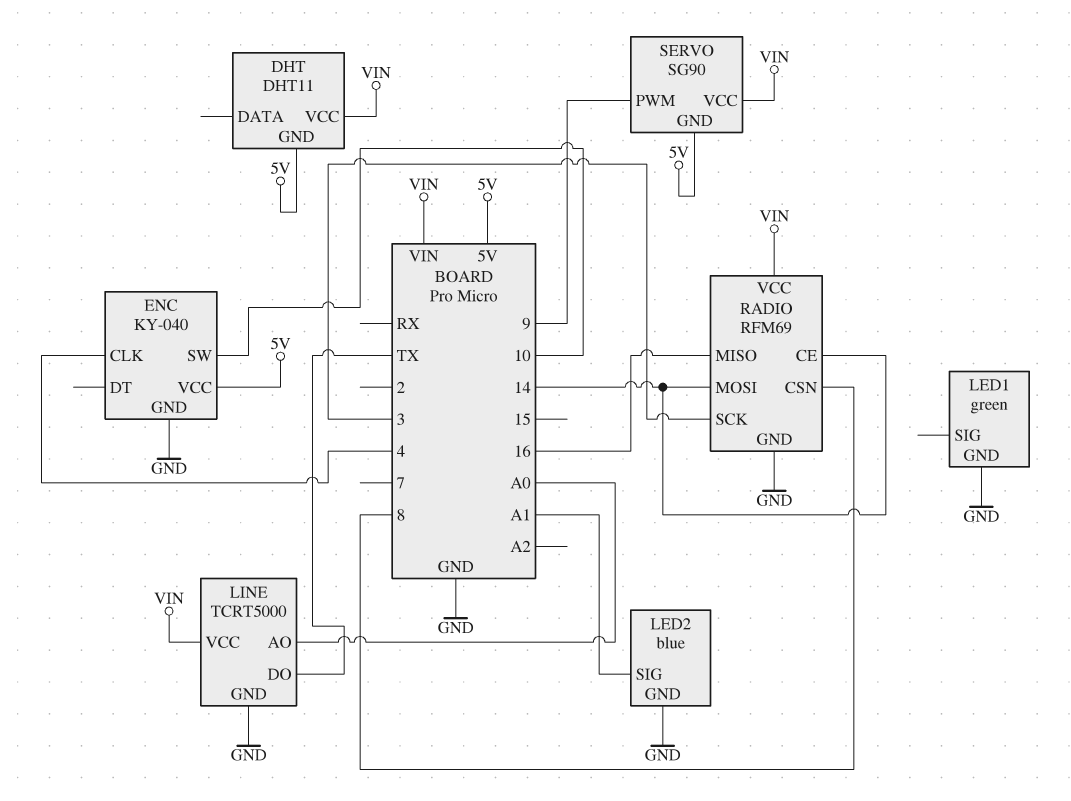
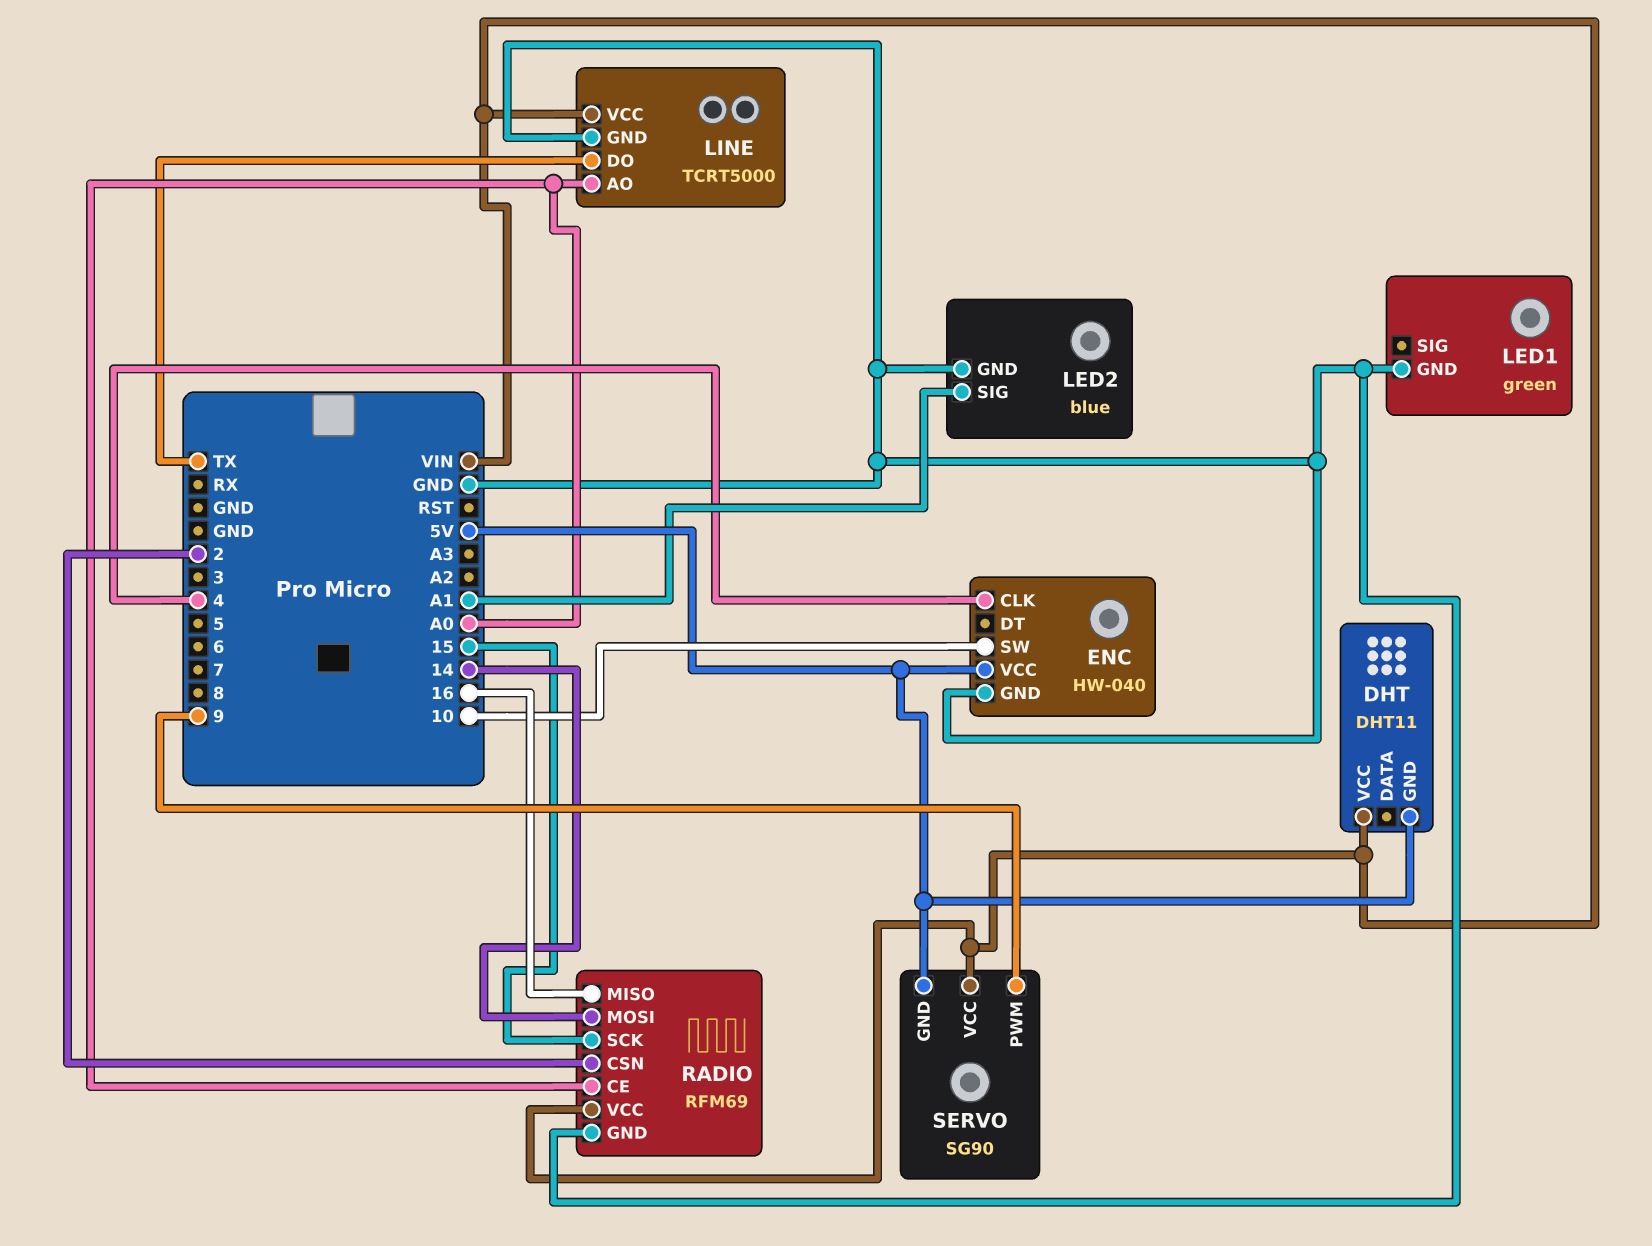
ENC: KY-040 -> HW-040
RADIO pin CE: 14 -> A0
RADIO pin CSN: 8 -> 2
RADIO pin SCK: 3 -> 15

